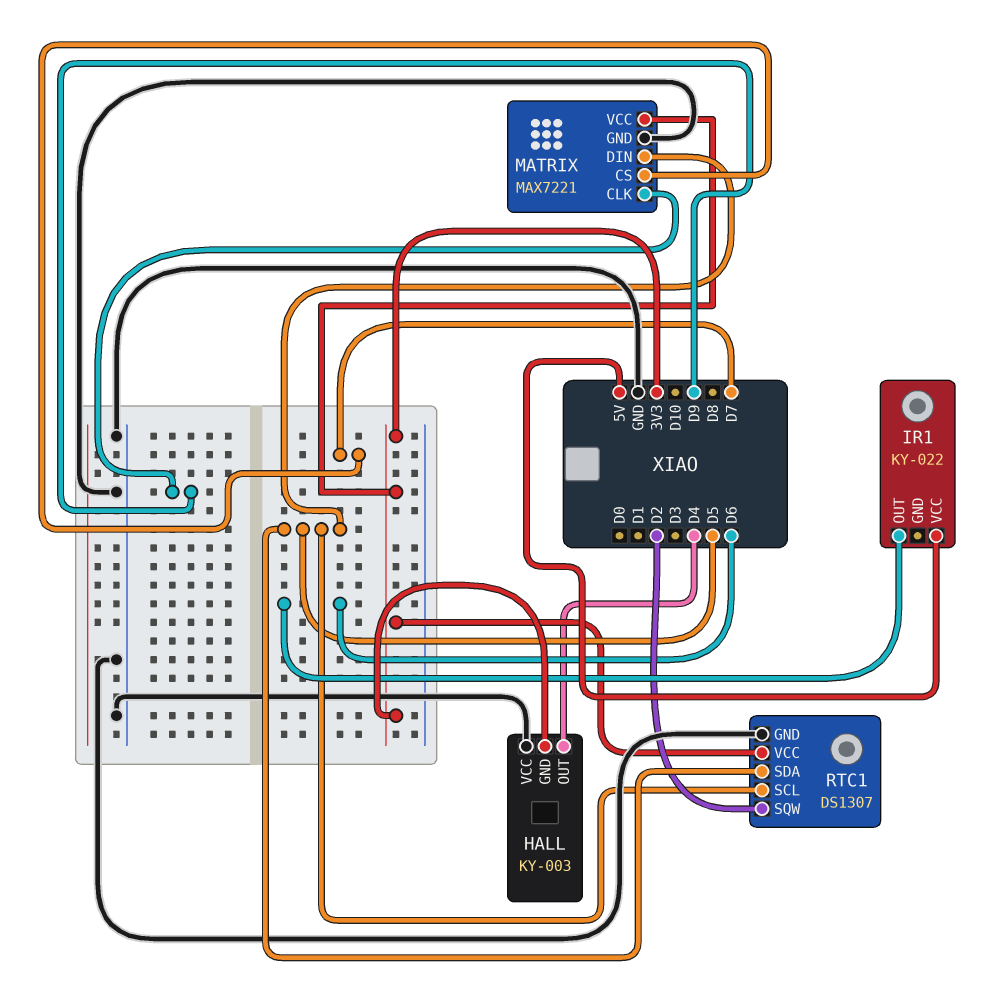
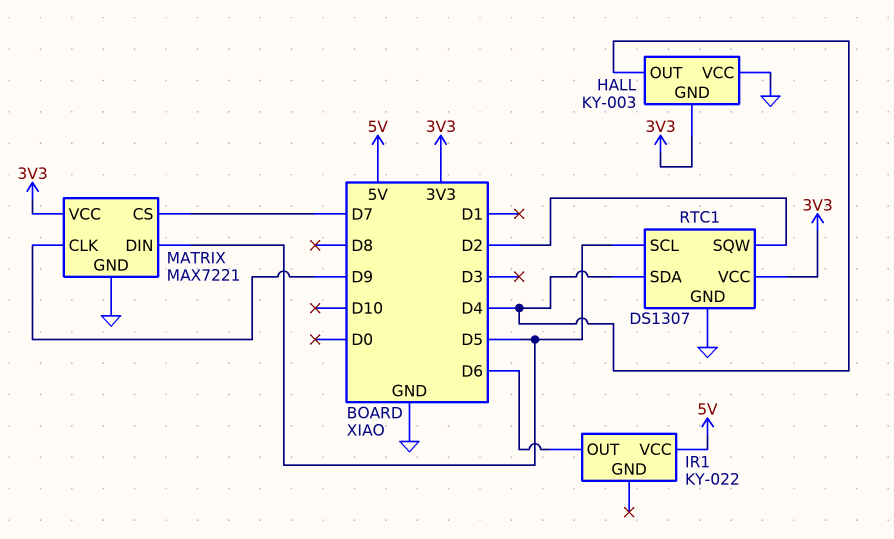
RTC1 pin SDA: D5 -> D4

